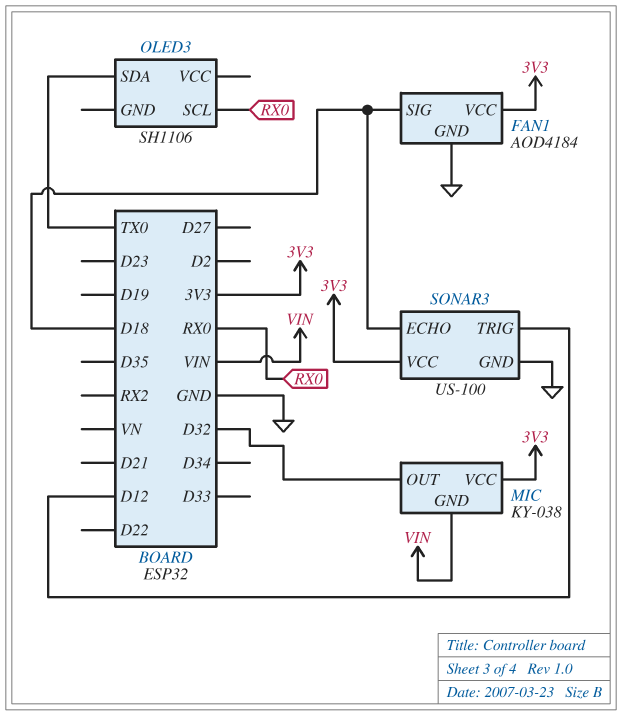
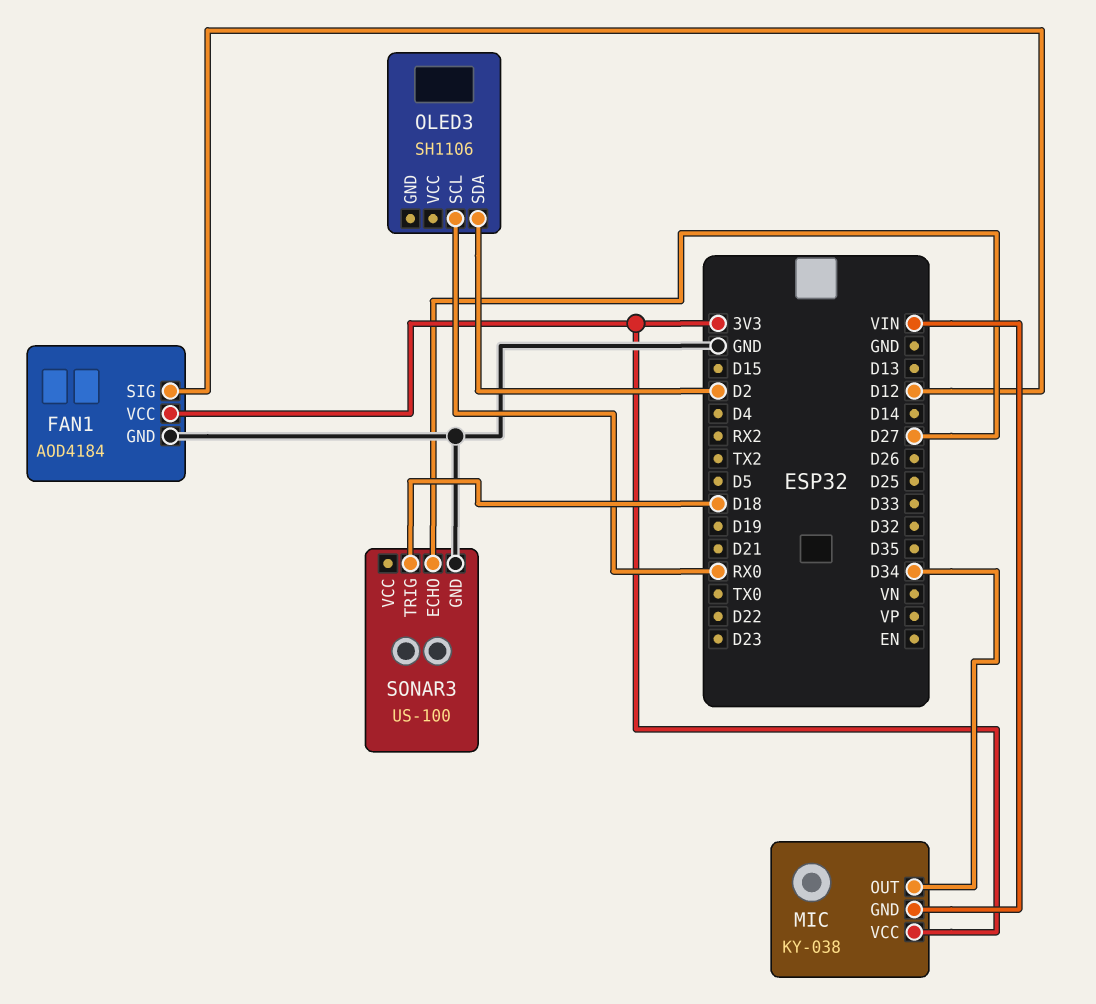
FAN1 pin SIG: D18 -> D12
MIC pin OUT: D32 -> D34
OLED3 pin SDA: TX0 -> D2
SONAR3 pin ECHO: D18 -> D27
SONAR3 pin TRIG: D12 -> D18
SONAR3 pin VCC: 3V3 -> none

